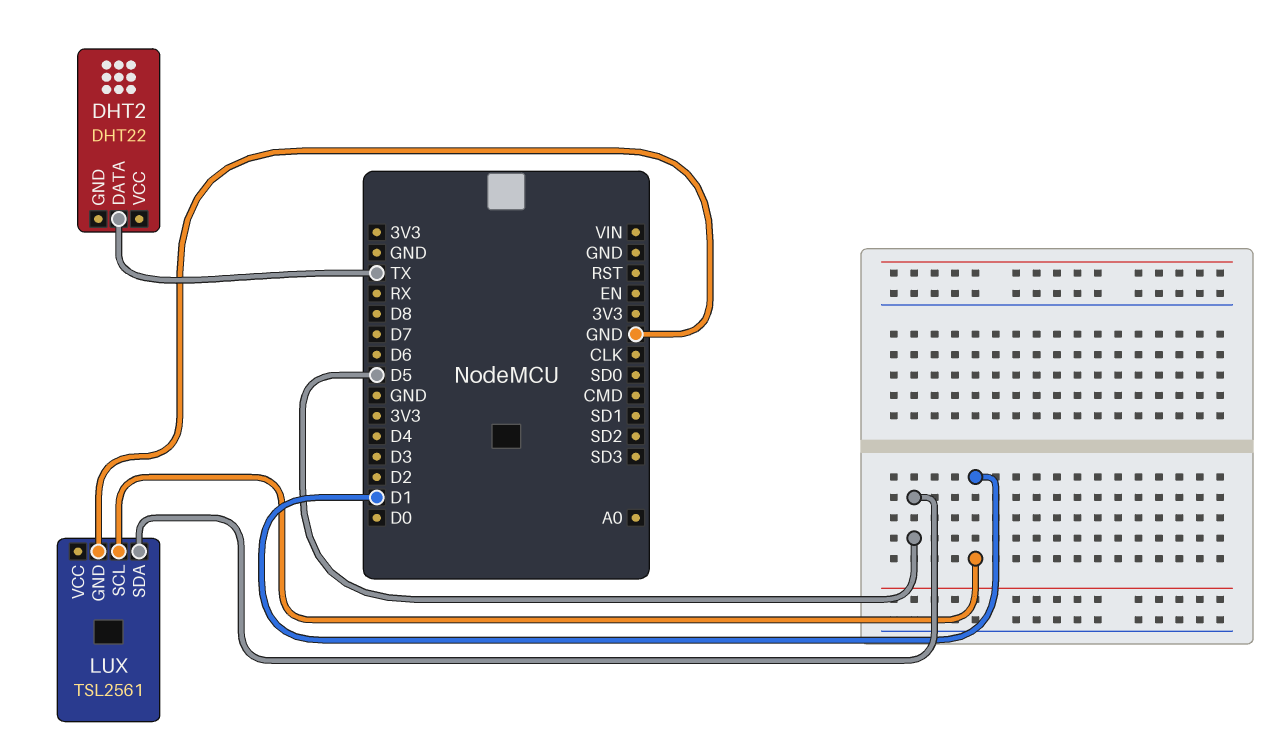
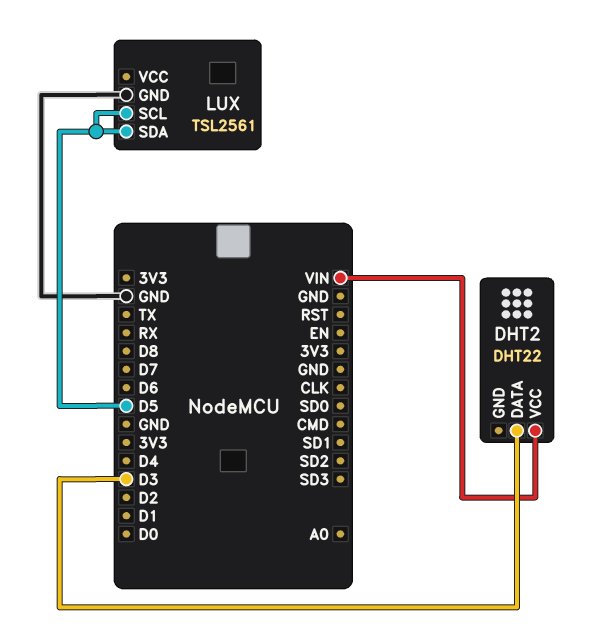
DHT2 pin DATA: TX -> D3
DHT2 pin VCC: none -> VIN
LUX pin SCL: D1 -> D5

